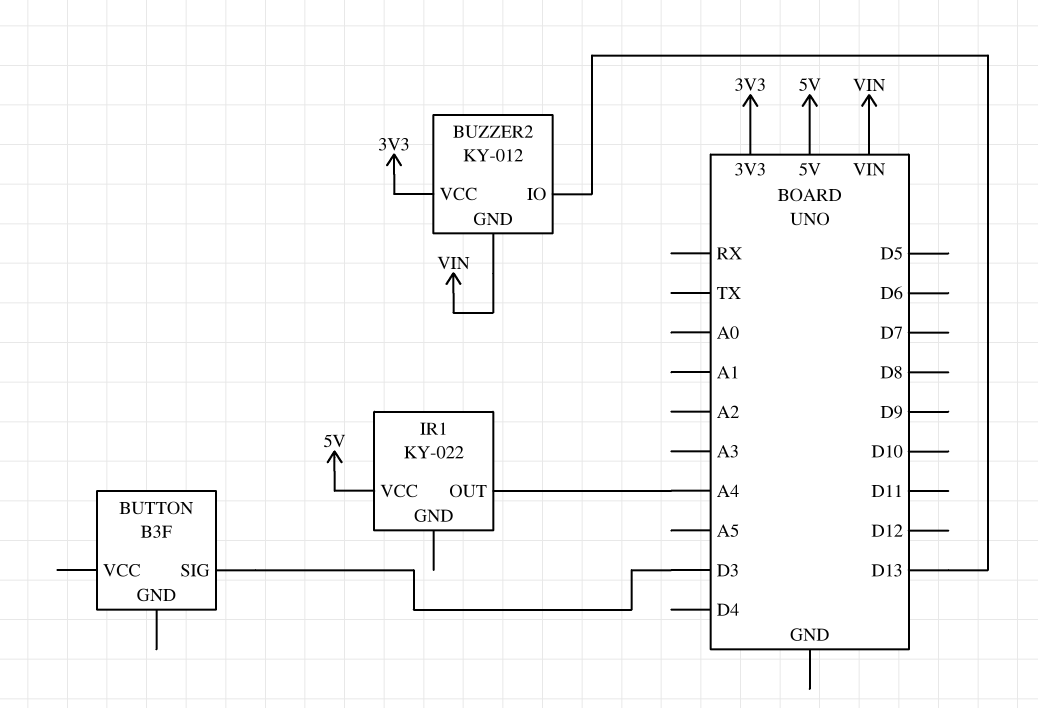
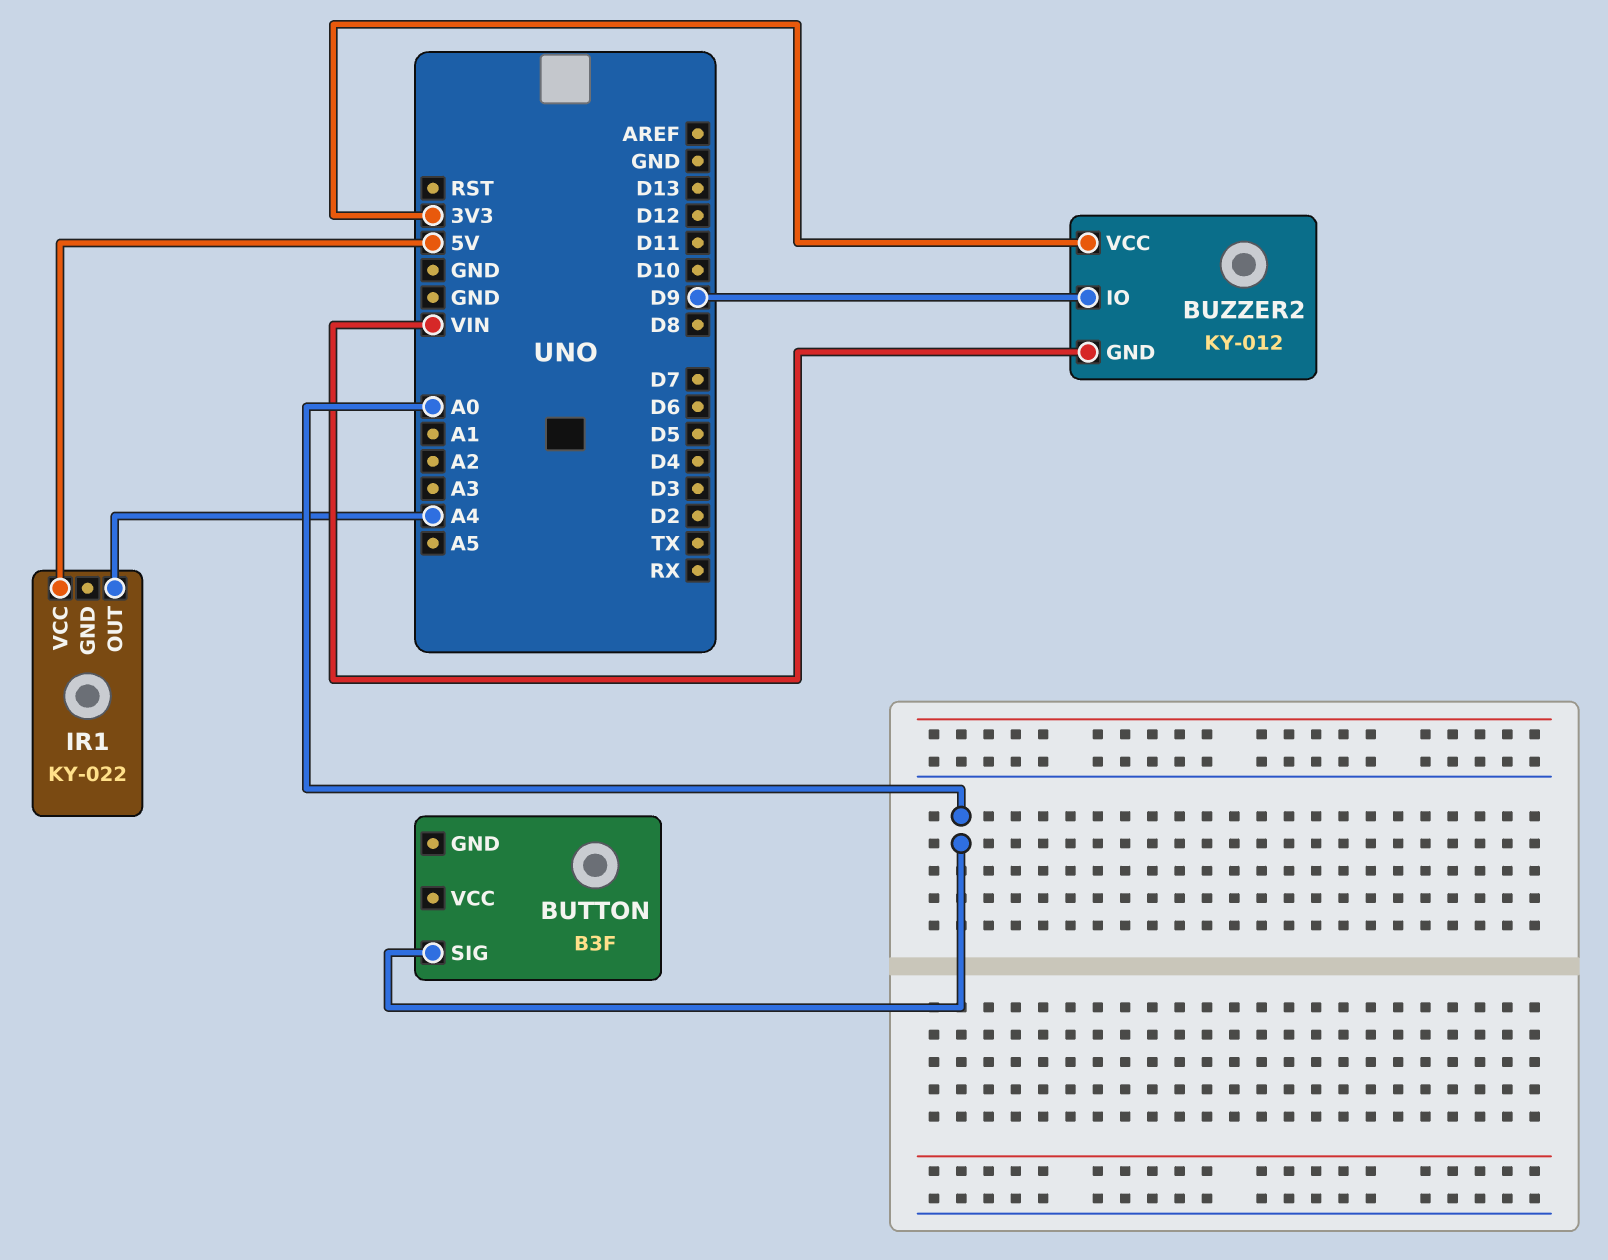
BUTTON pin SIG: D3 -> A0
BUZZER2 pin IO: D13 -> D9

